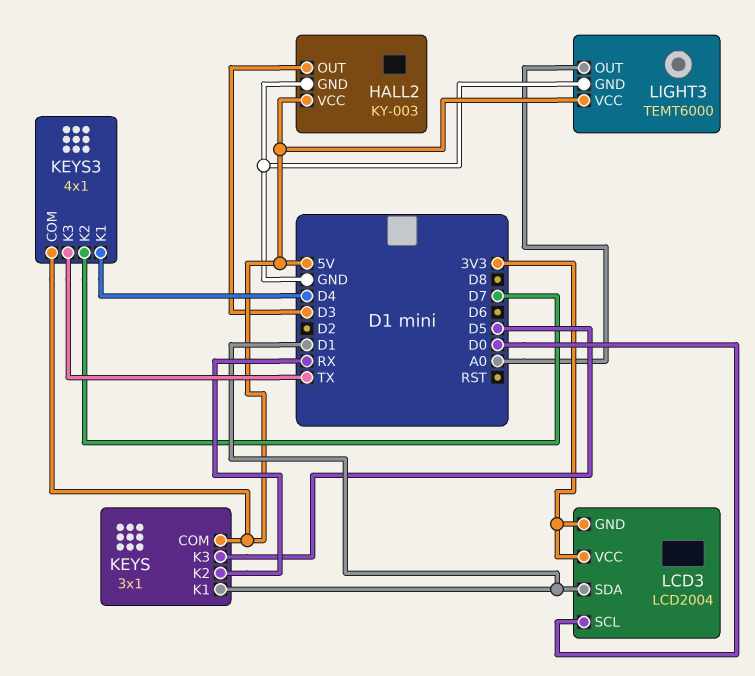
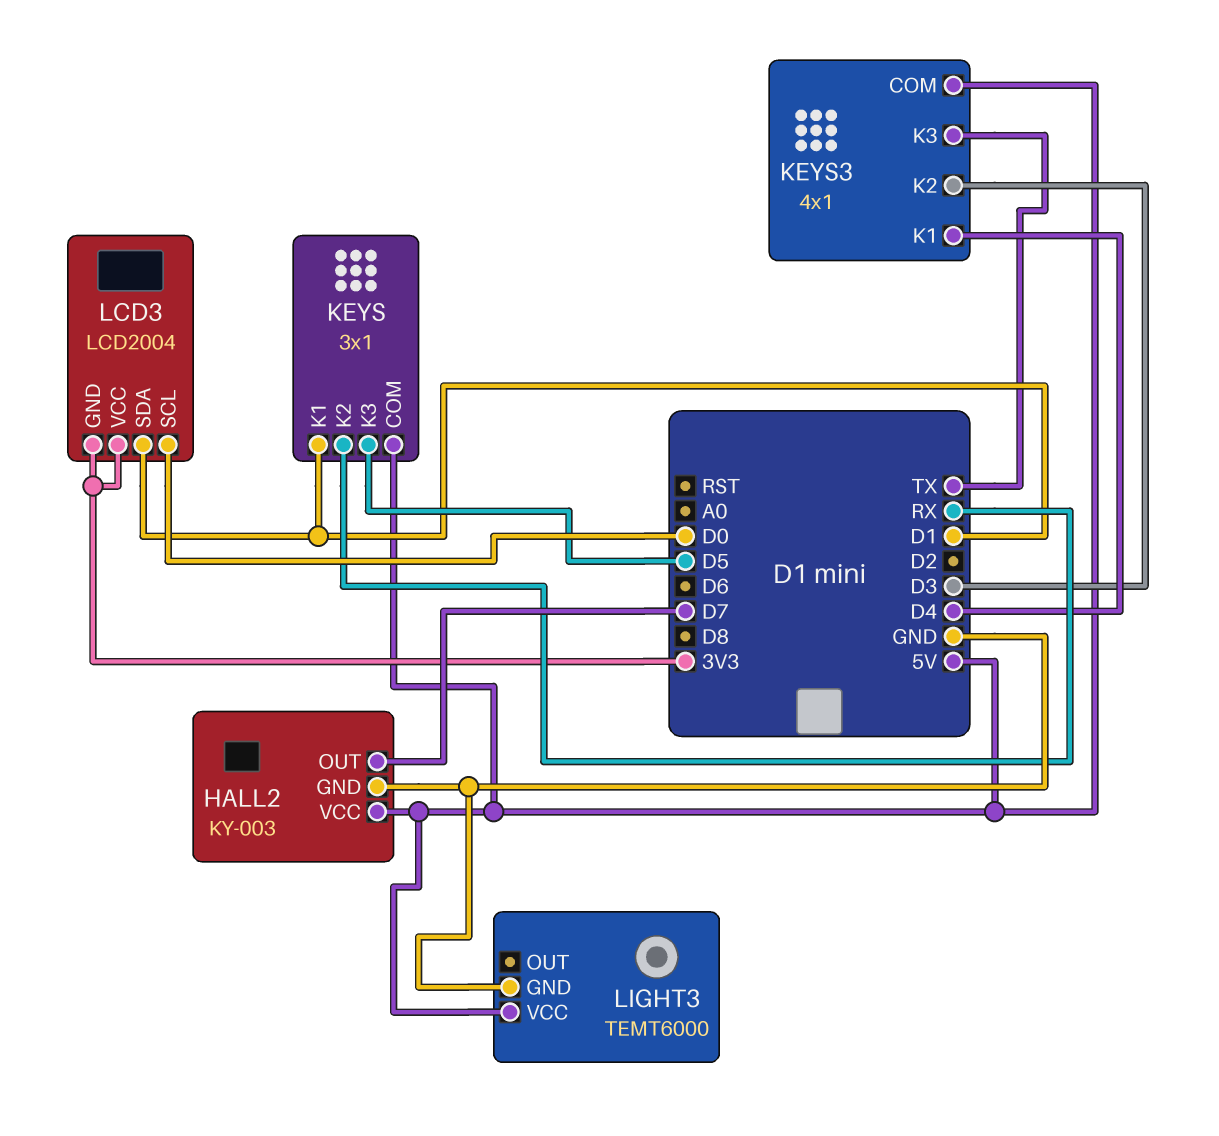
HALL2 pin OUT: D3 -> D7
KEYS3 pin K2: D7 -> D3
LIGHT3 pin OUT: A0 -> none

